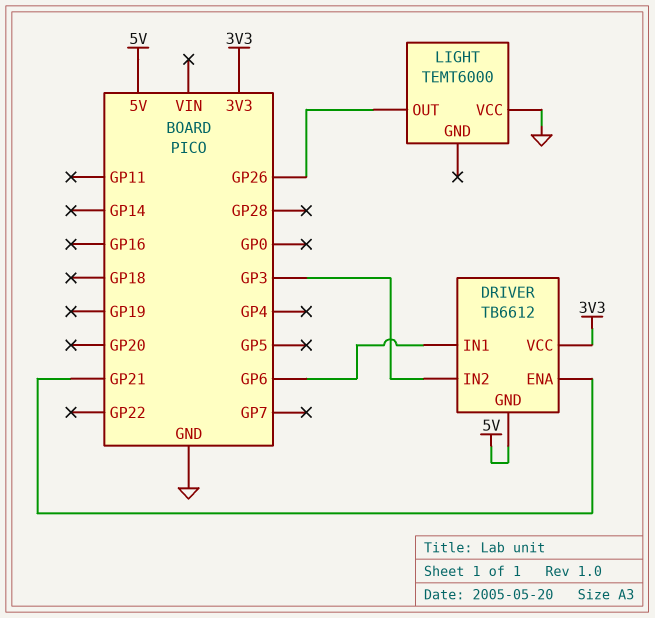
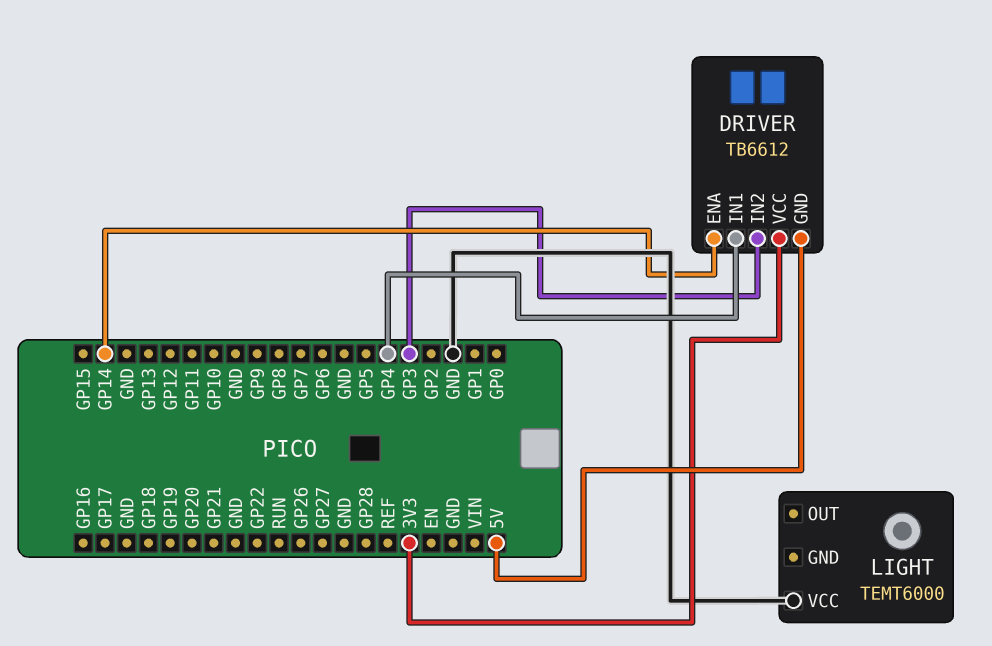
DRIVER pin ENA: GP21 -> GP14
DRIVER pin IN1: GP6 -> GP4
LIGHT pin OUT: GP26 -> none

